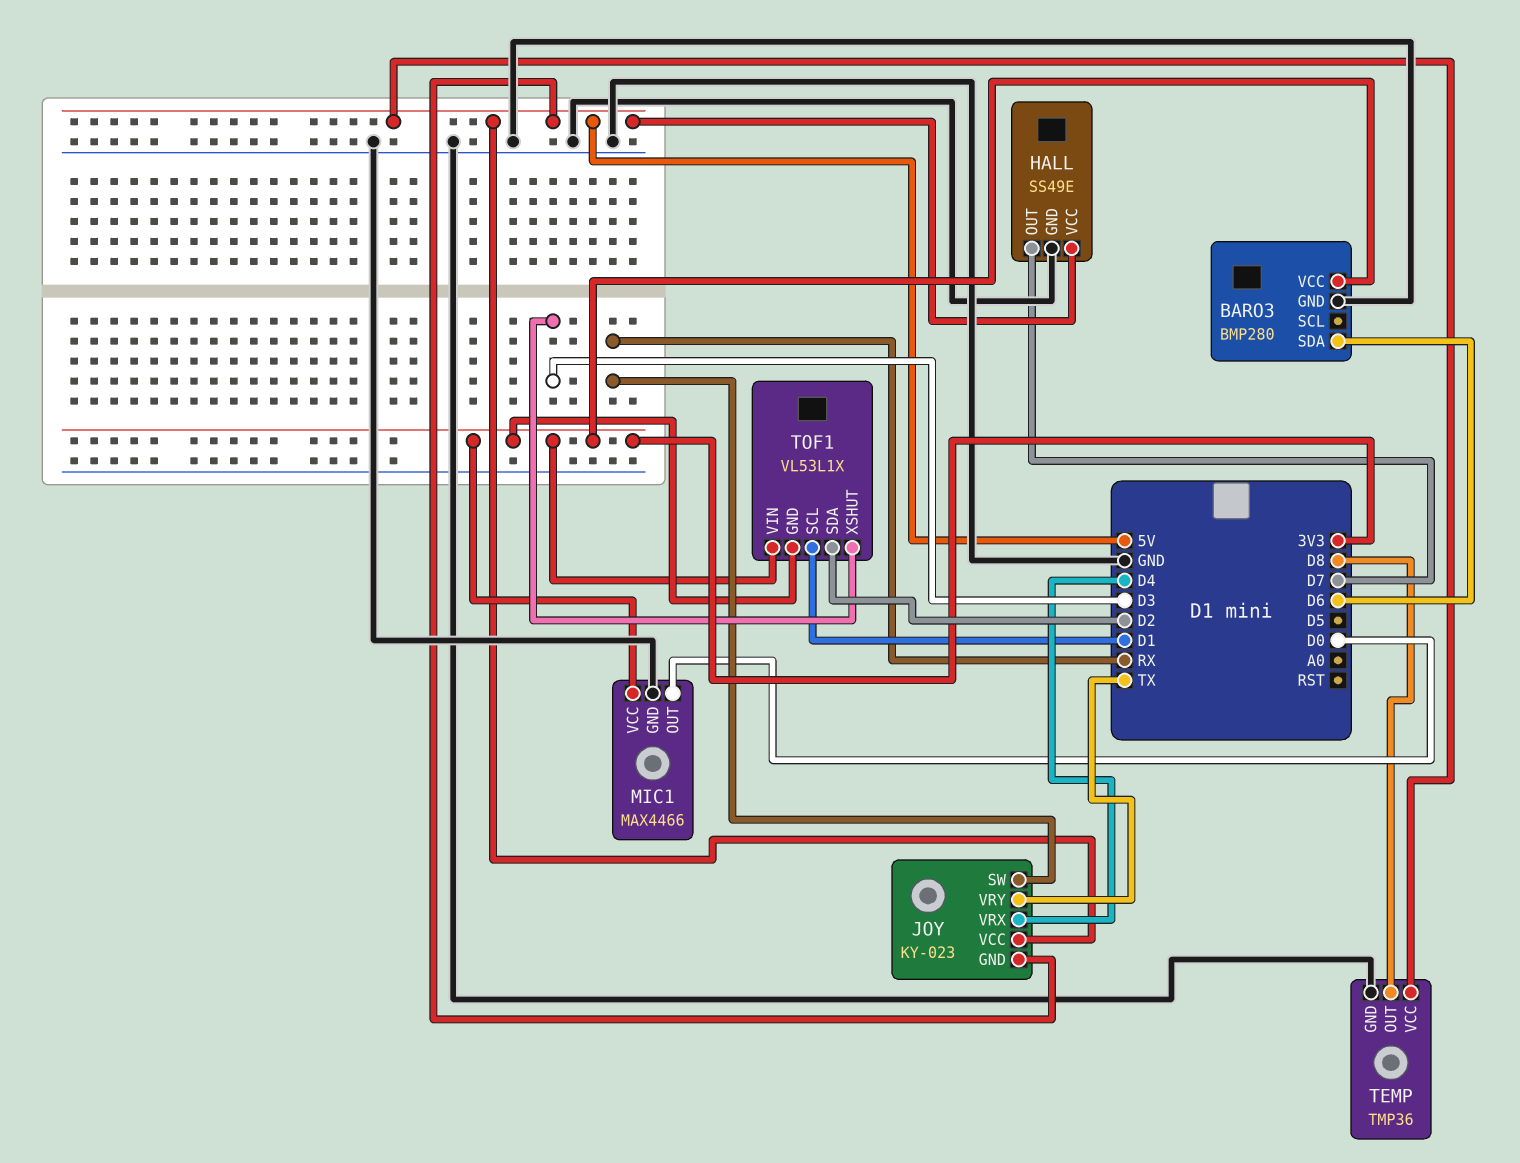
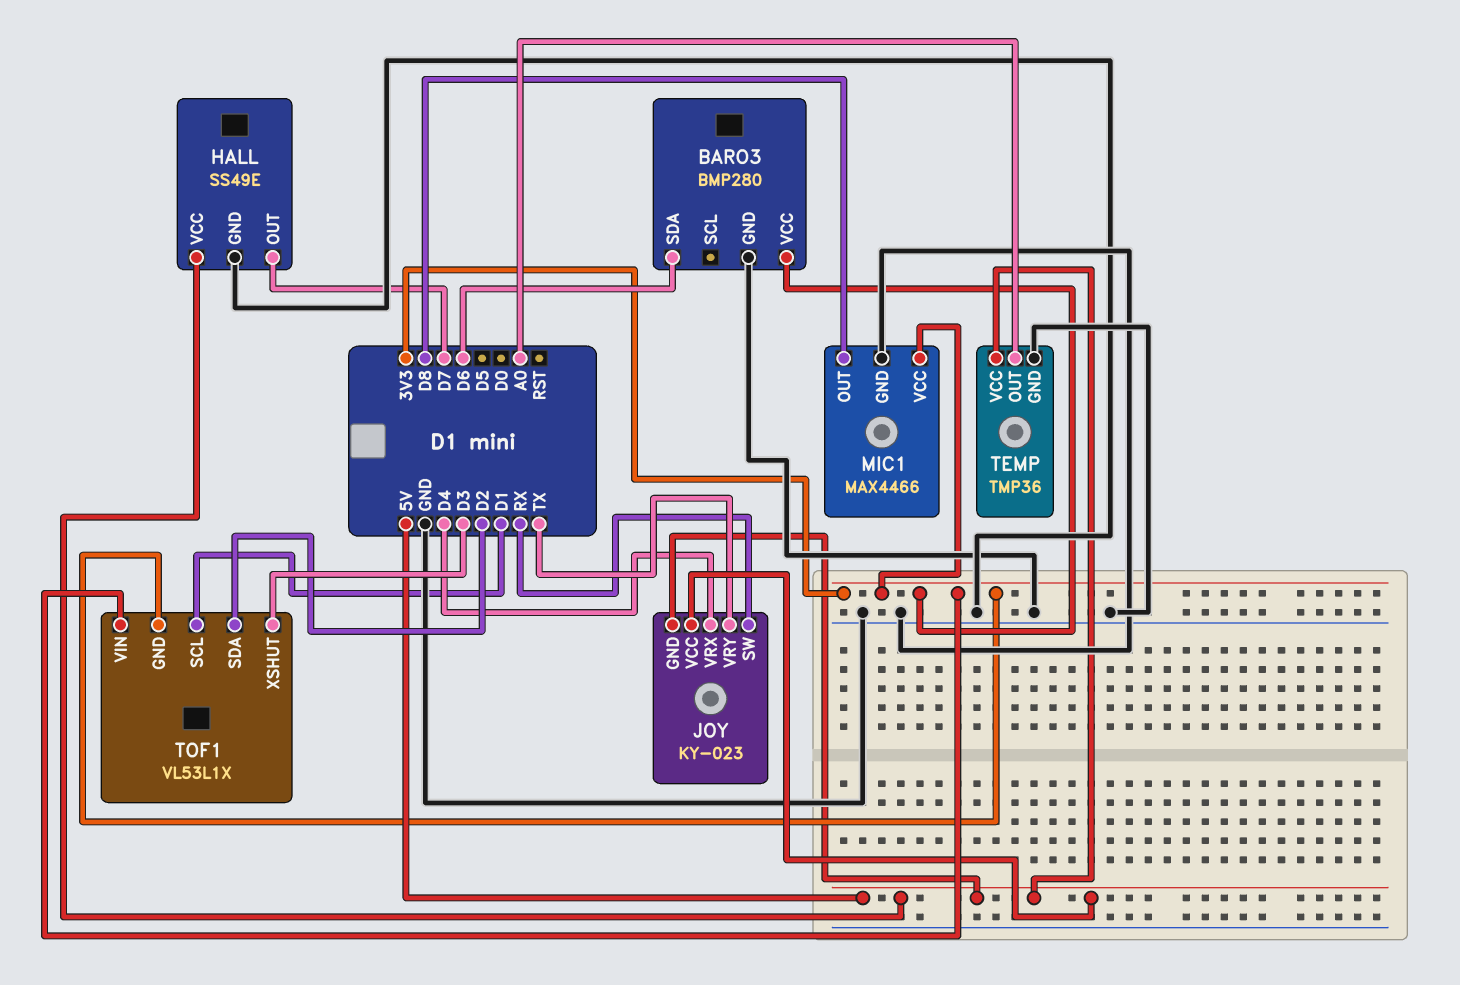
MIC1 pin OUT: D0 -> D8
TEMP pin OUT: D8 -> A0

